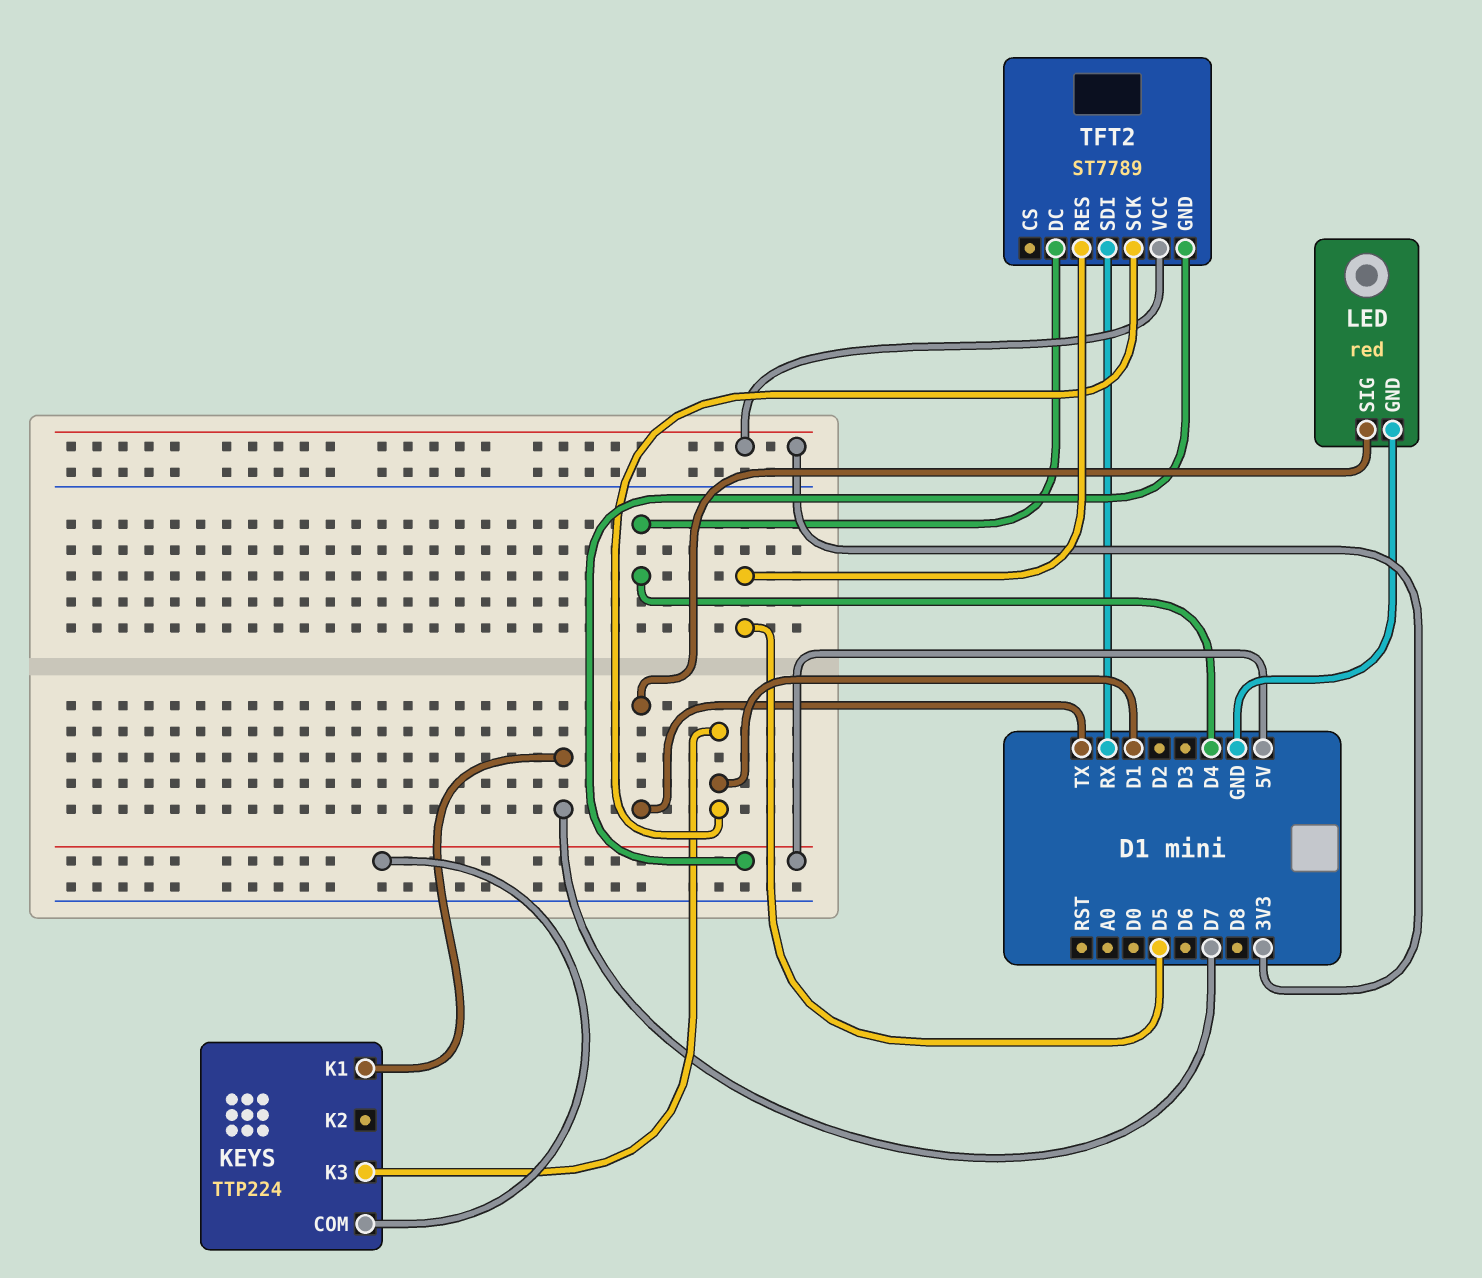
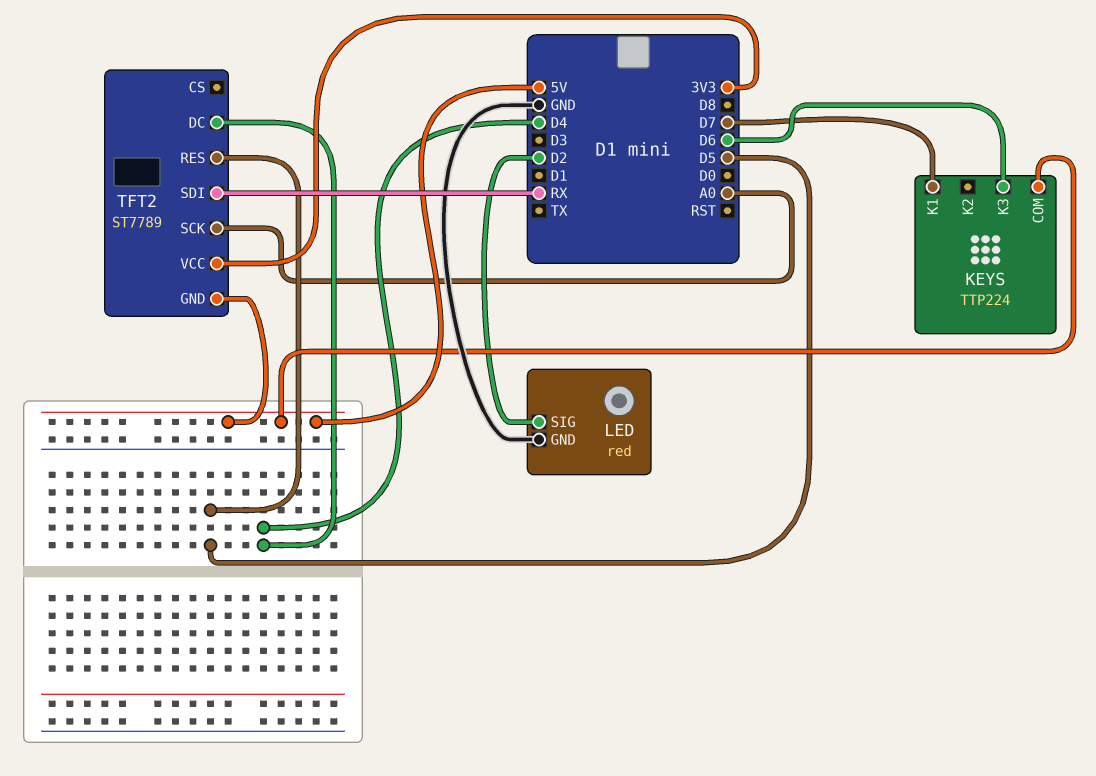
KEYS pin K3: D1 -> D6
LED pin SIG: TX -> D2
TFT2 pin SCK: D1 -> A0

